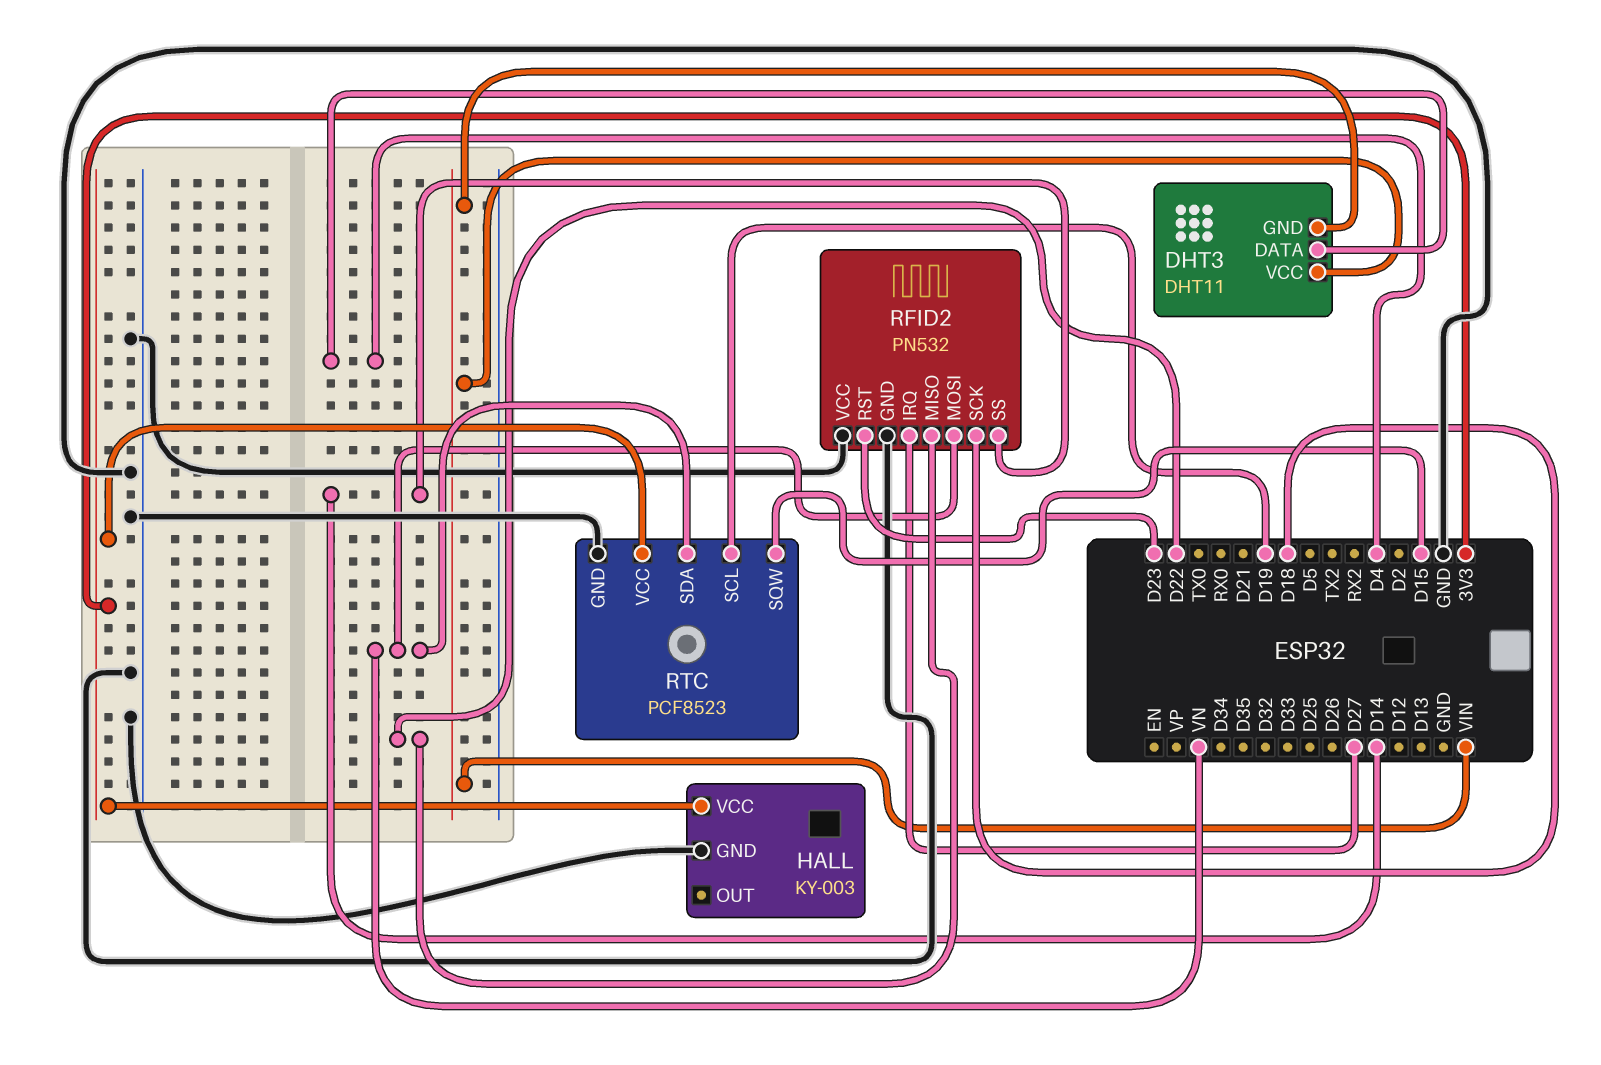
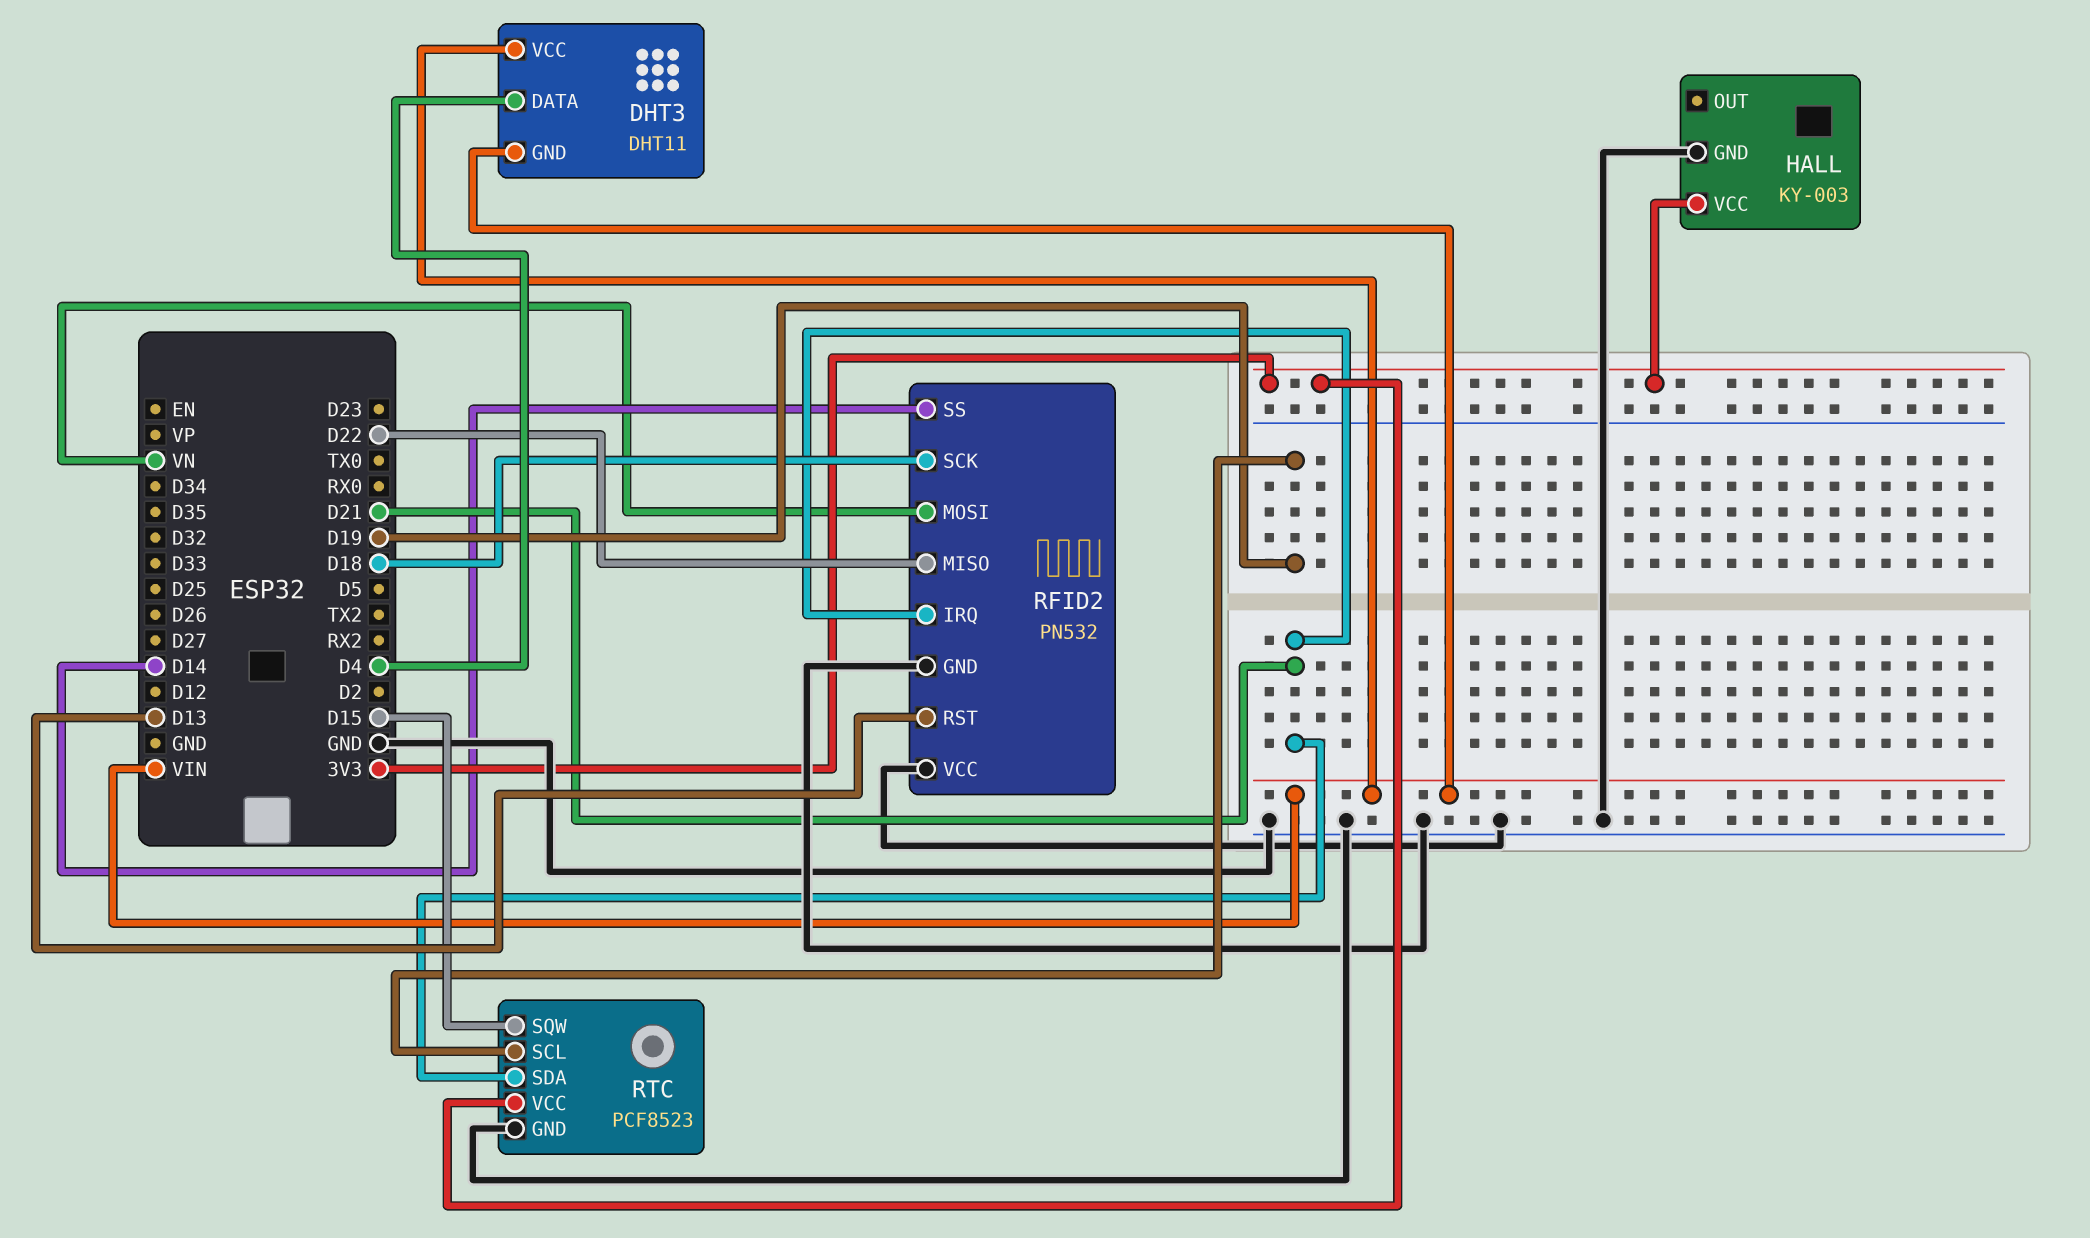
RFID2 pin IRQ: D27 -> D21
RFID2 pin RST: D23 -> D13
RTC pin SDA: VN -> D21

